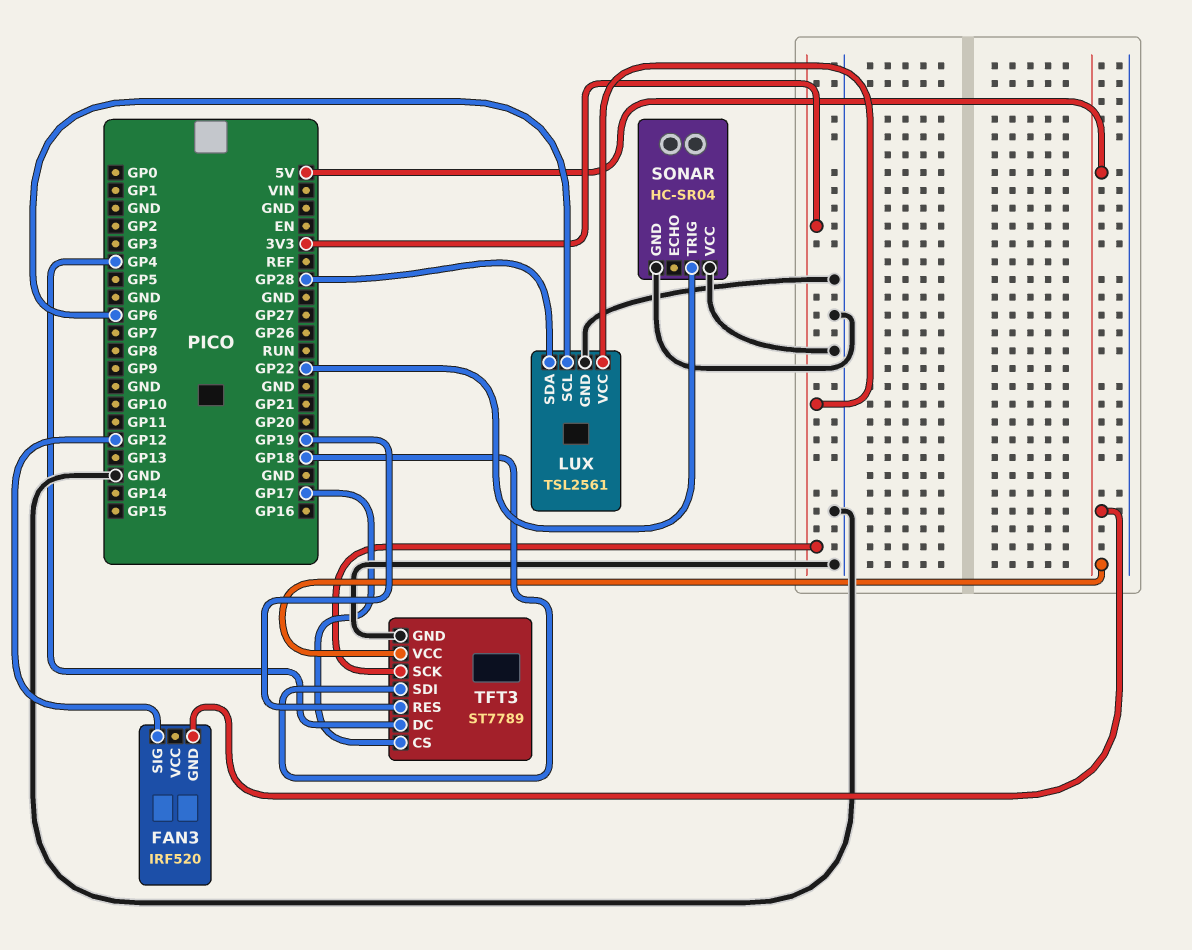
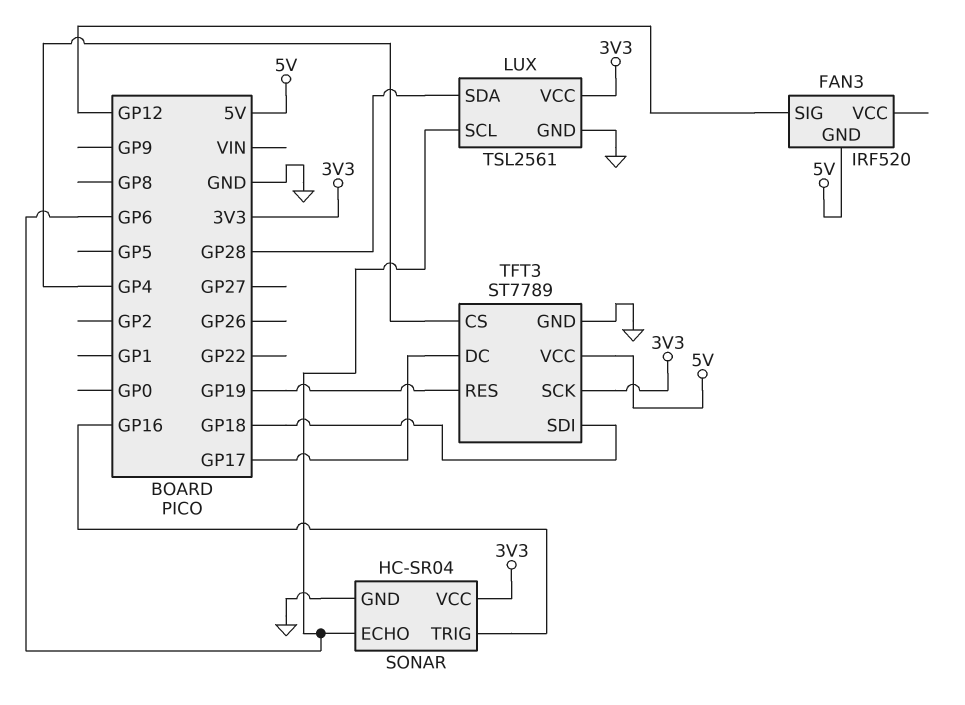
SONAR pin ECHO: none -> GP6
SONAR pin TRIG: GP22 -> GP16
SONAR pin VCC: GND -> 3V3
TFT3 pin CS: GP17 -> GP4
TFT3 pin DC: GP4 -> GP17

